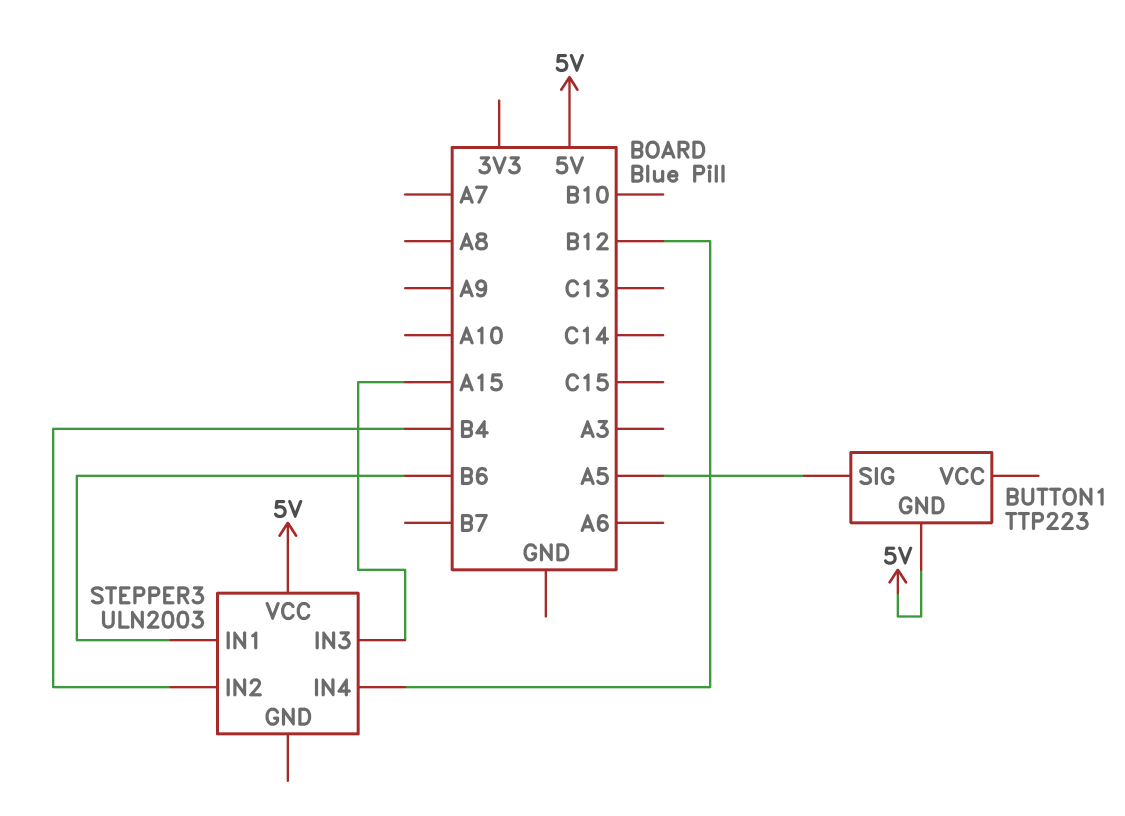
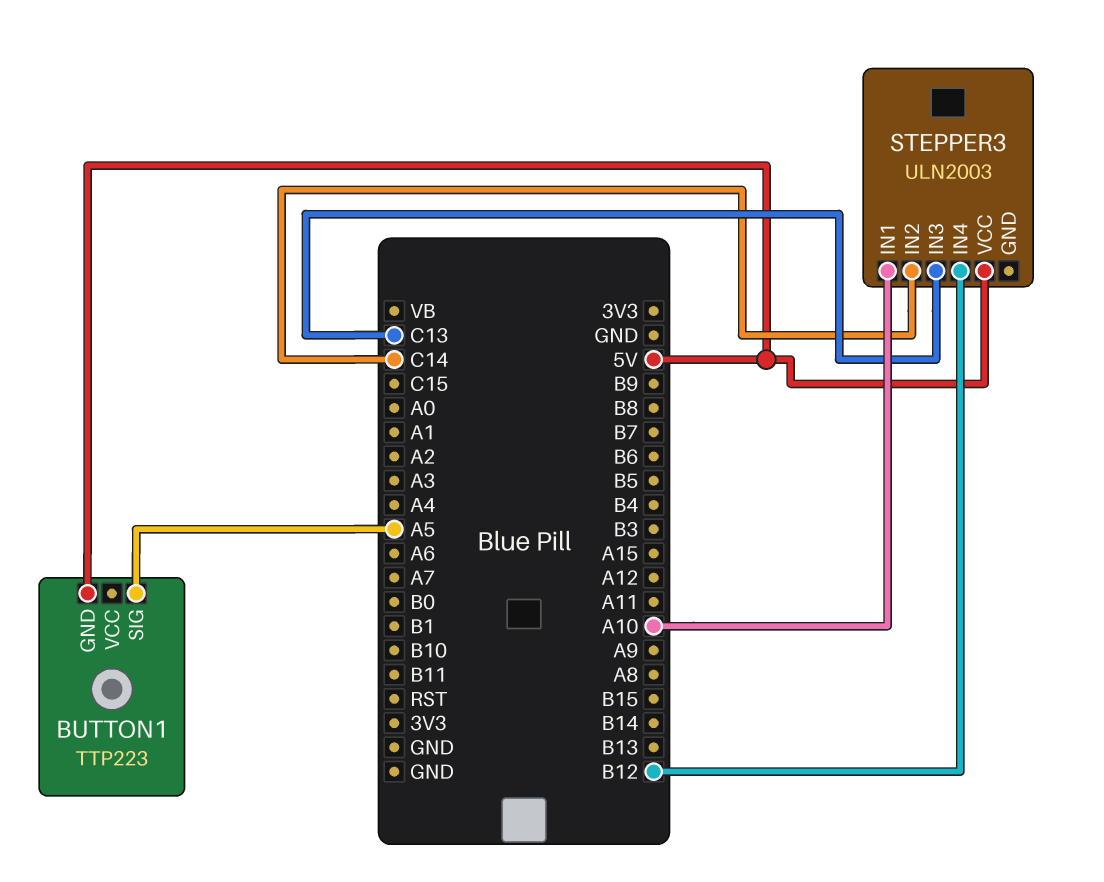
STEPPER3 pin IN1: B6 -> A10
STEPPER3 pin IN2: B4 -> C14
STEPPER3 pin IN3: A15 -> C13

